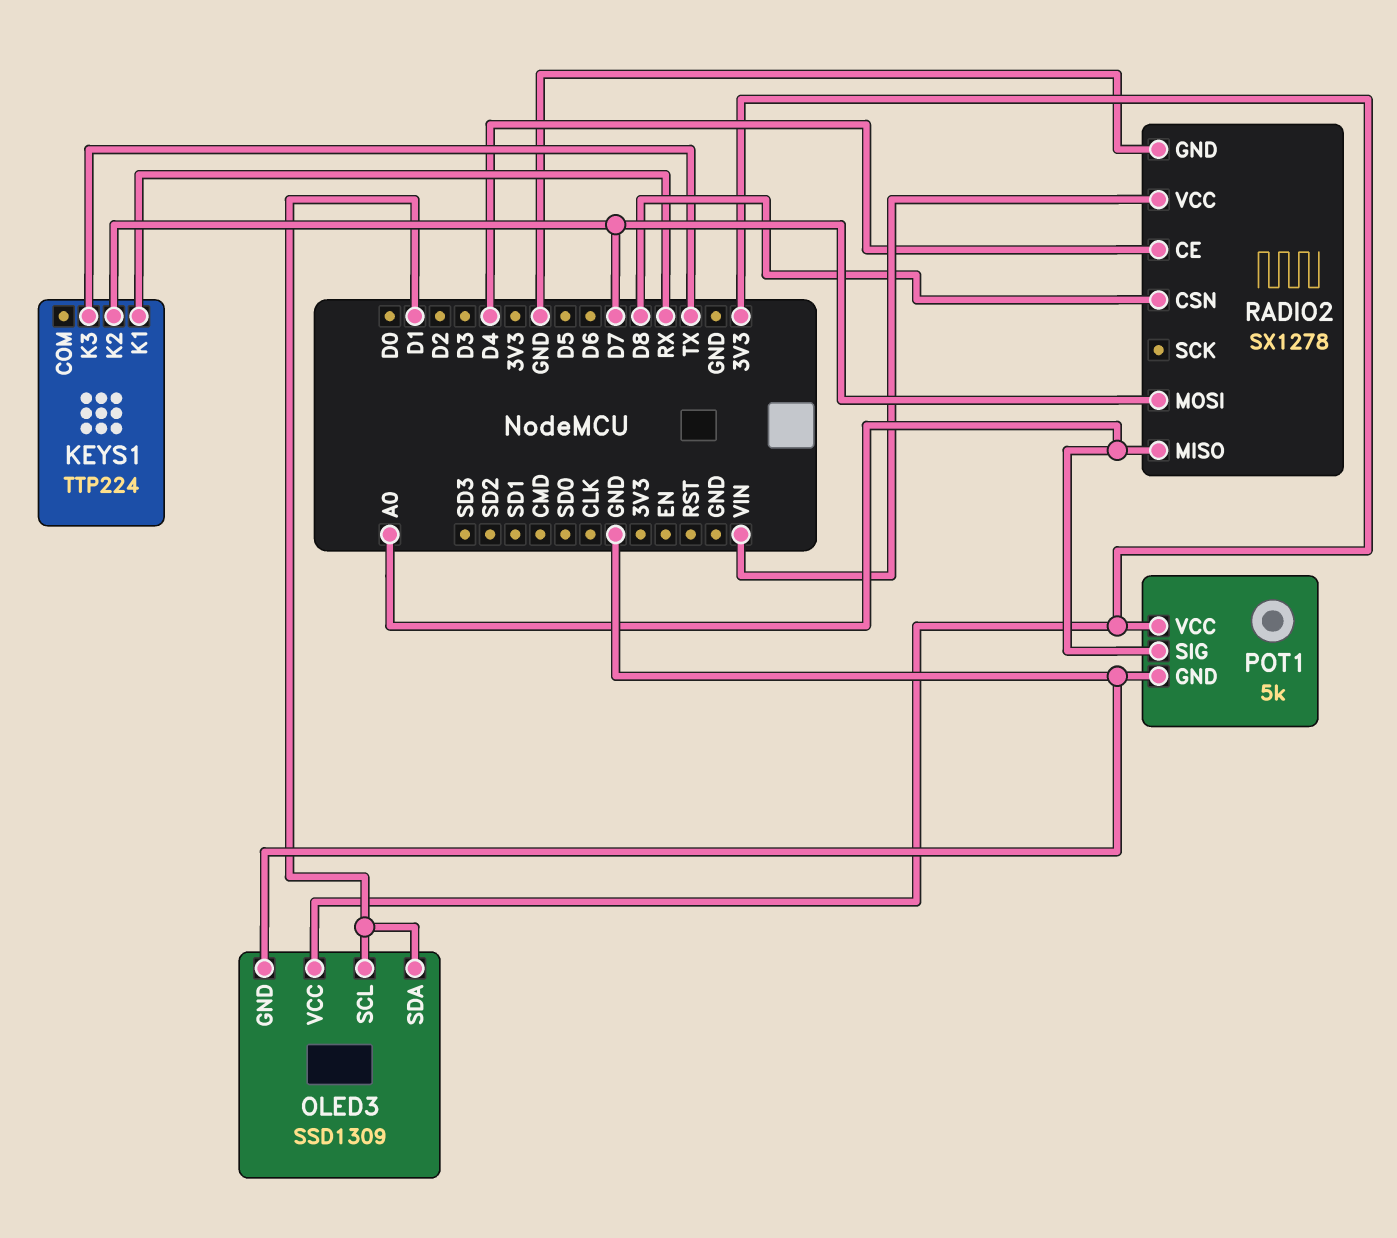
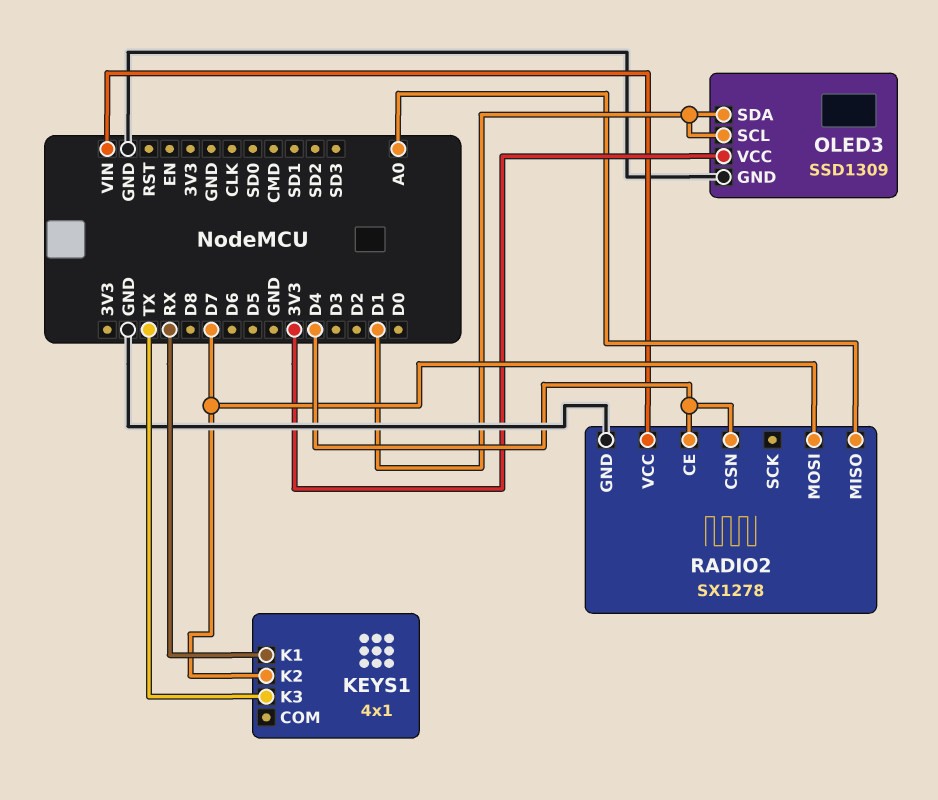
KEYS1: TTP224 -> 4x1
POT1: 5k -> none
POT1 pin GND: GND -> none
POT1 pin SIG: A0 -> none
POT1 pin VCC: 3V3 -> none
RADIO2 pin CSN: D8 -> D4

